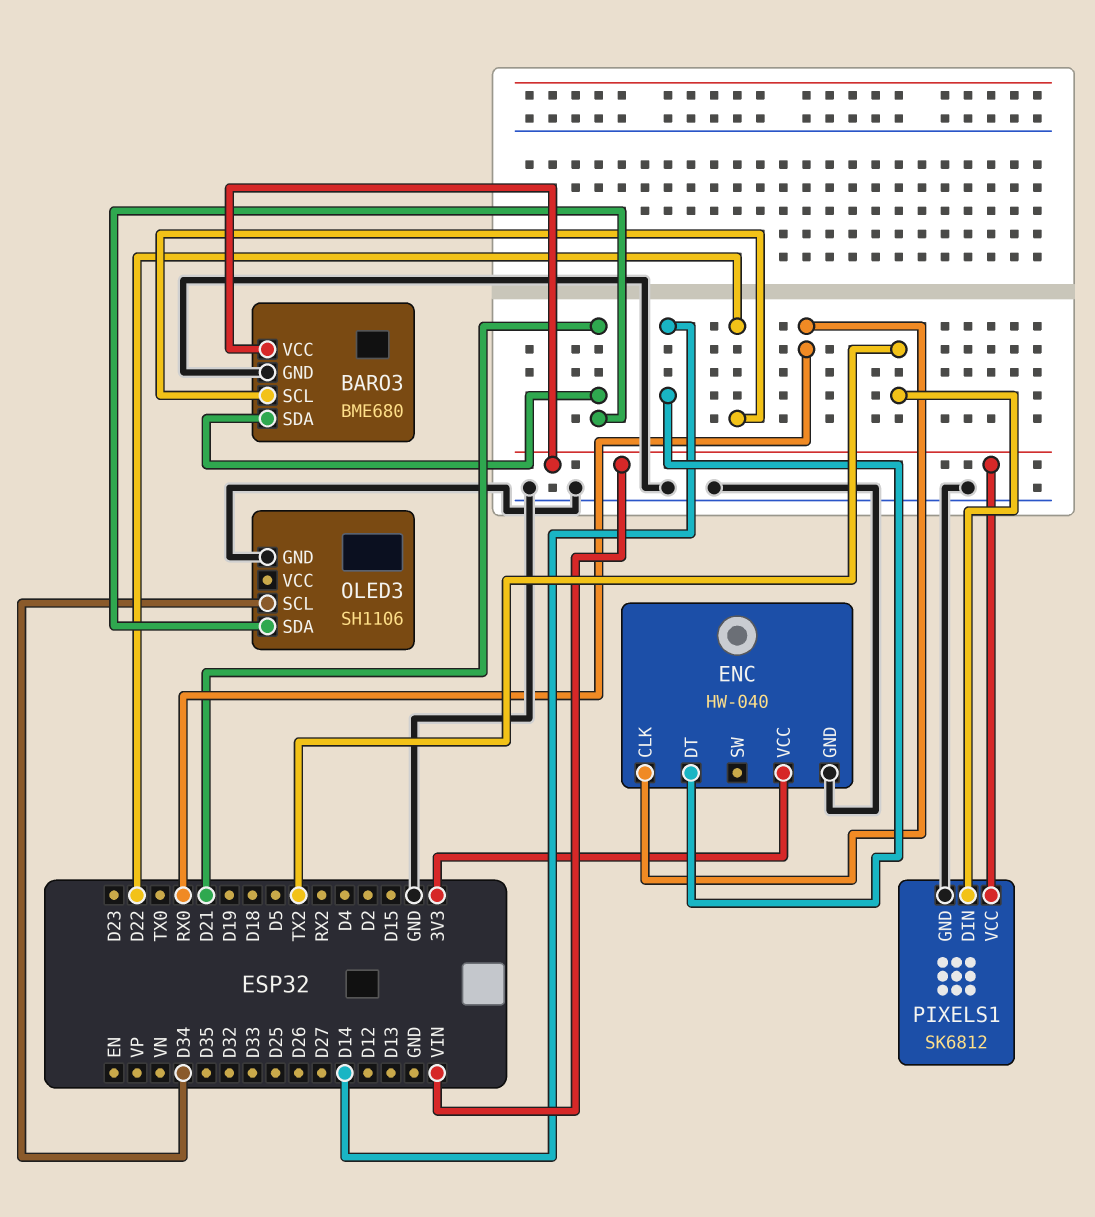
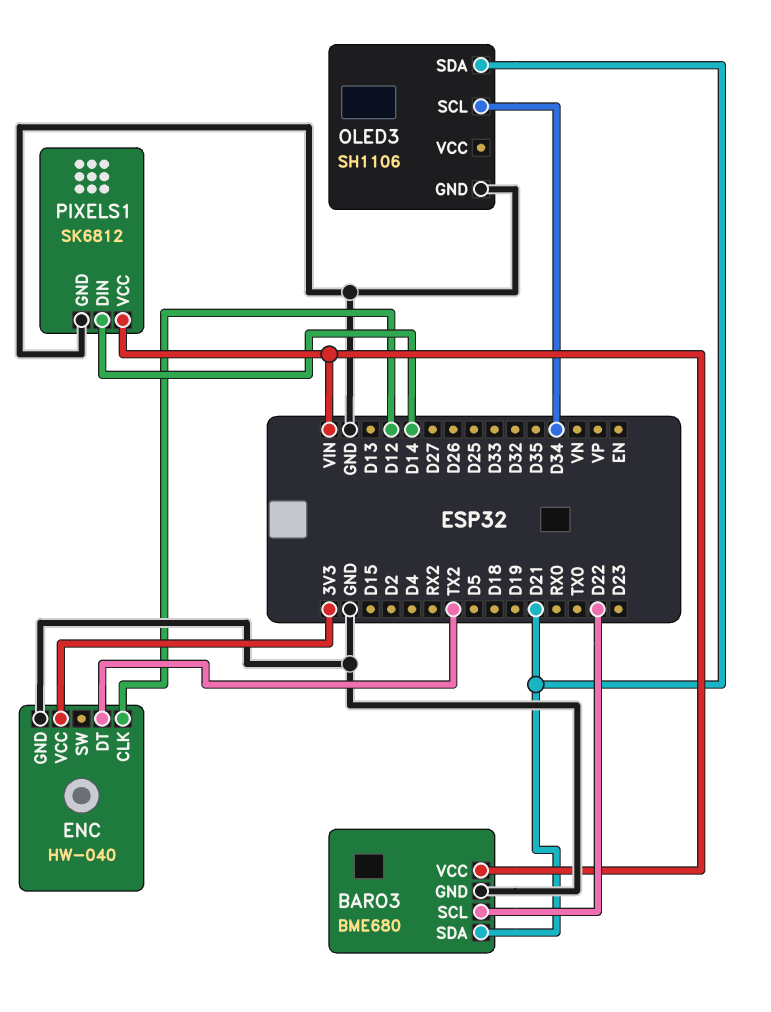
ENC pin CLK: RX0 -> D12
ENC pin DT: D14 -> TX2
PIXELS1 pin DIN: TX2 -> D14

